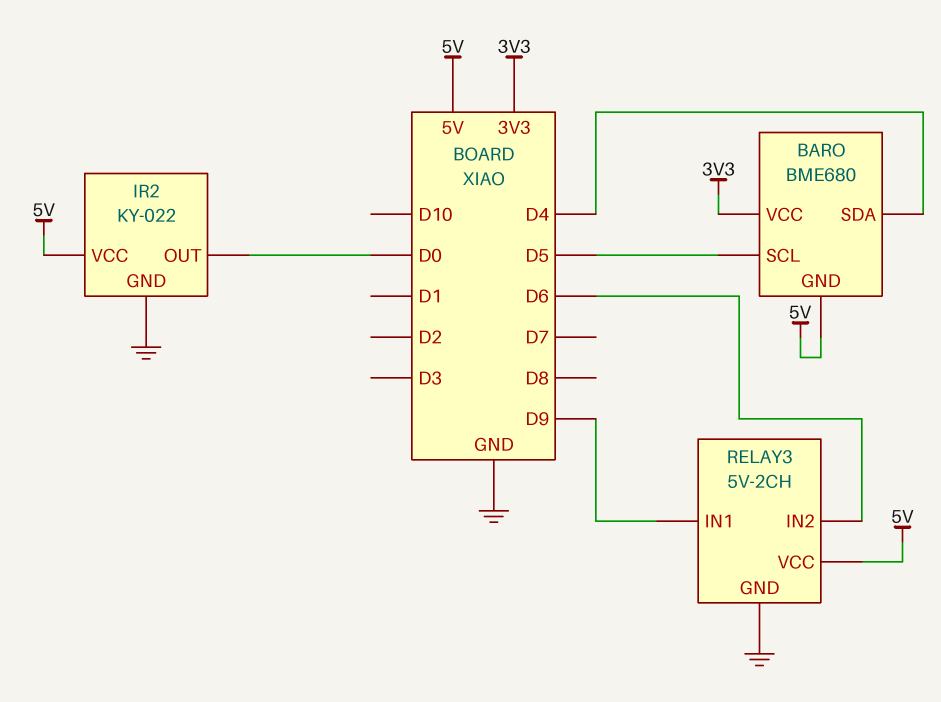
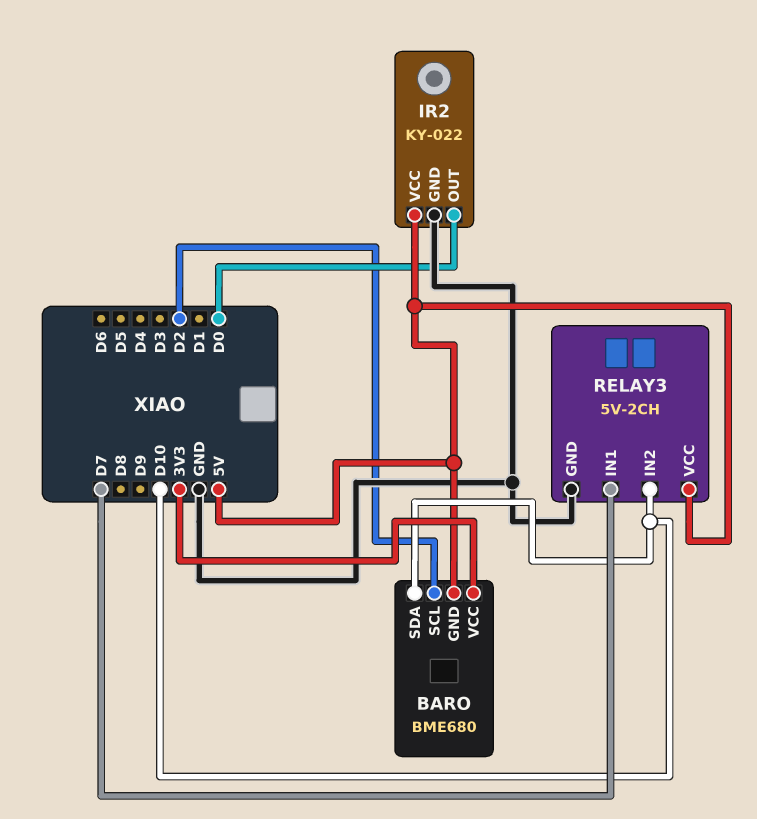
BARO pin SCL: D5 -> D2
BARO pin SDA: D4 -> D10
RELAY3 pin IN1: D9 -> D7
RELAY3 pin IN2: D6 -> D10

